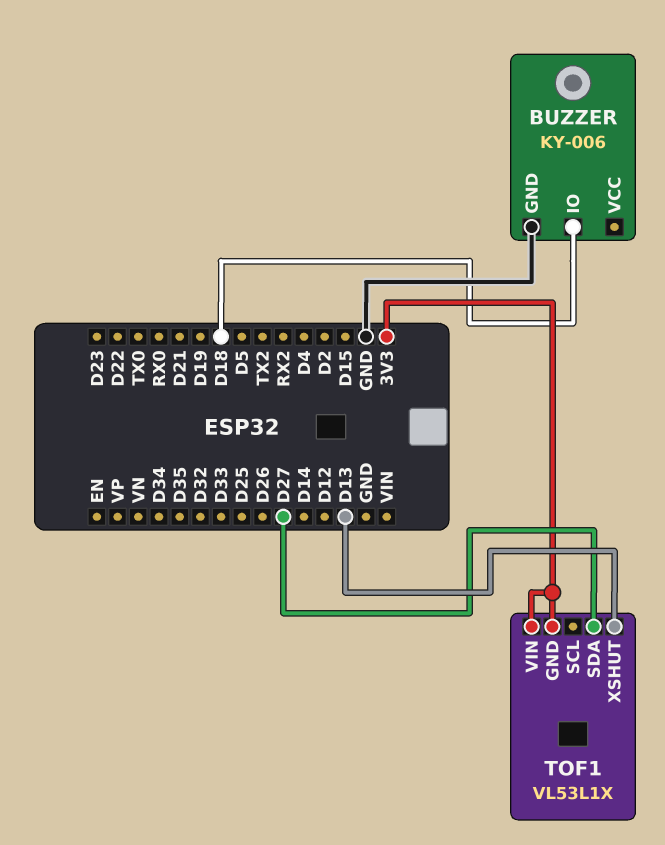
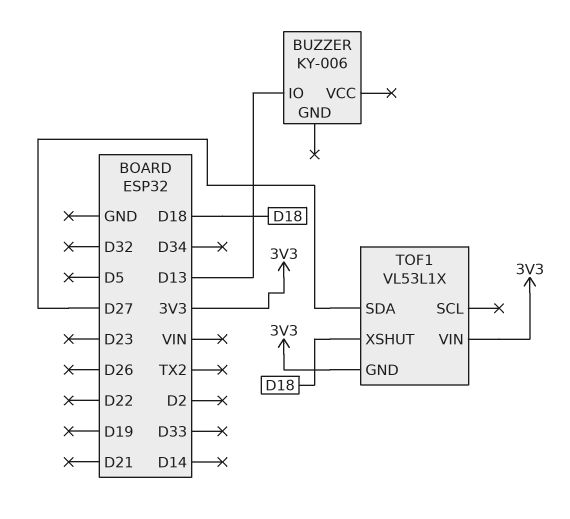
BUZZER pin GND: GND -> none
BUZZER pin IO: D18 -> D13
TOF1 pin XSHUT: D13 -> D18

